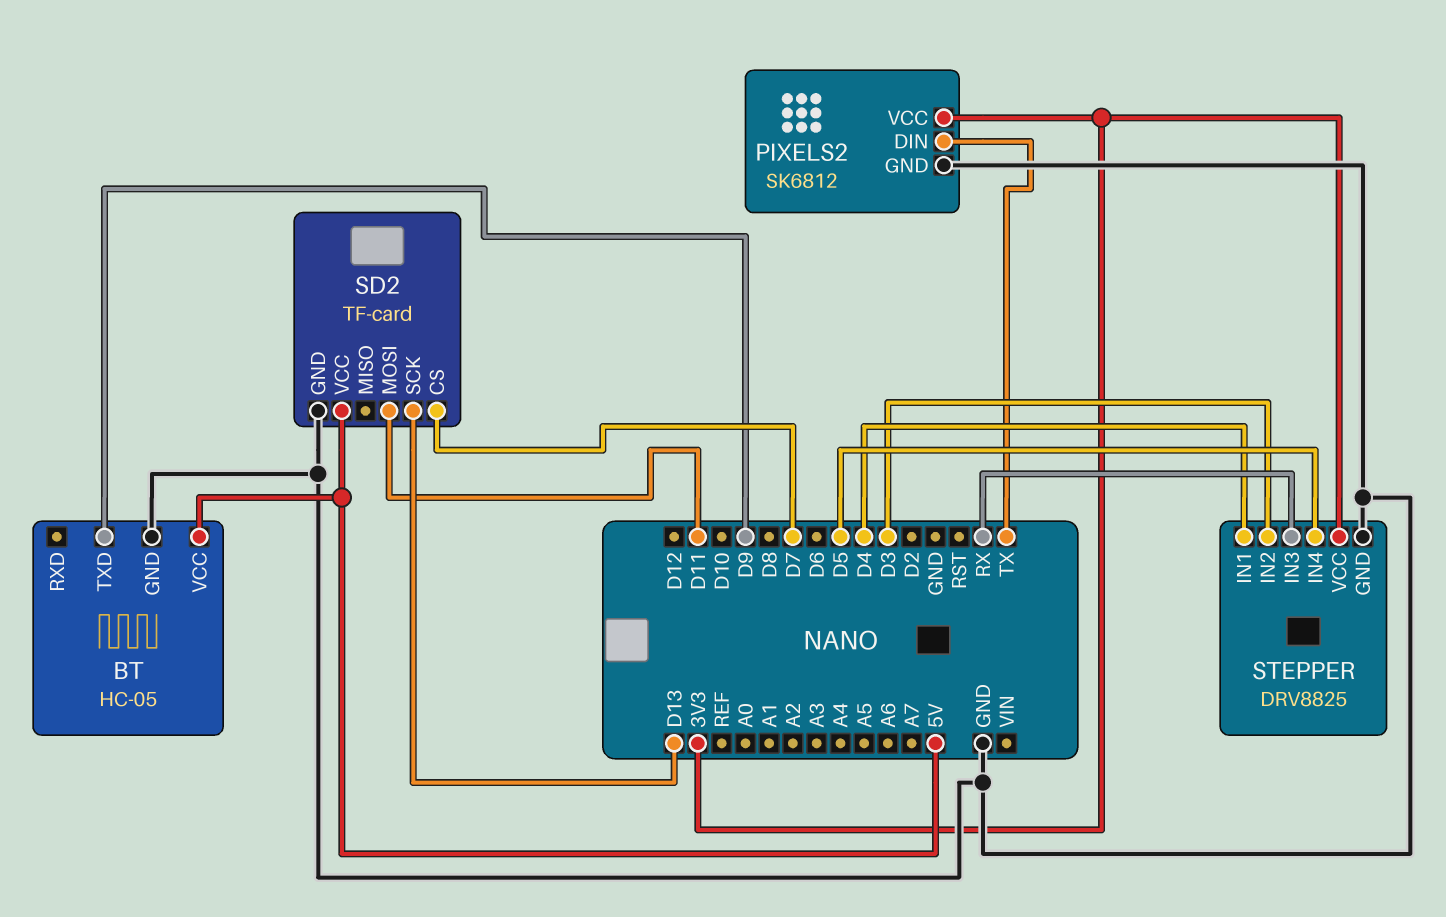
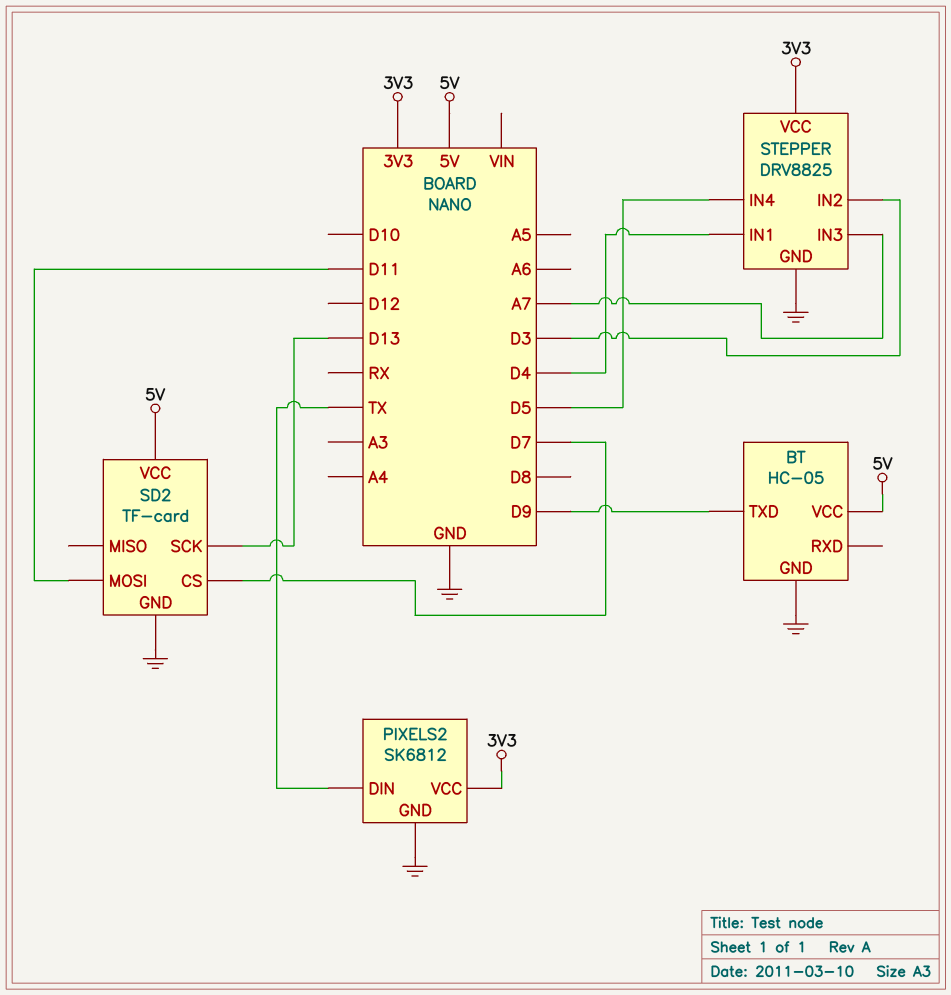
STEPPER pin IN3: RX -> A7

